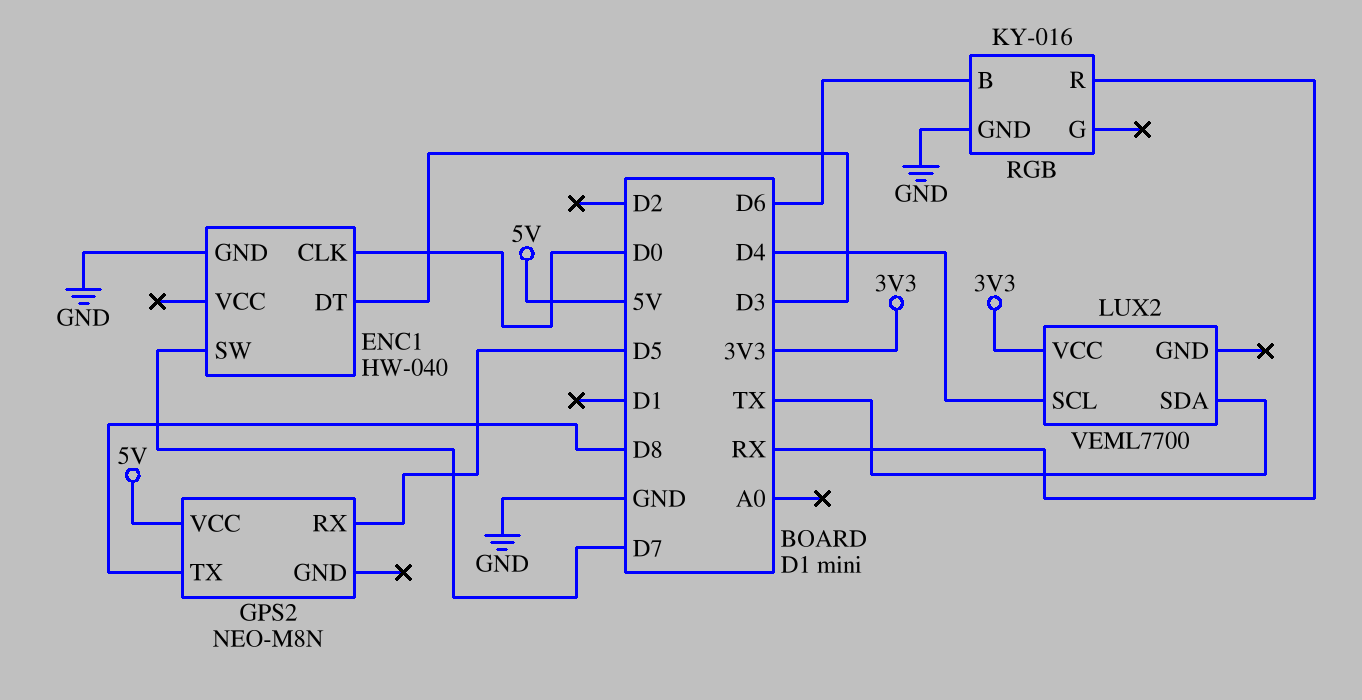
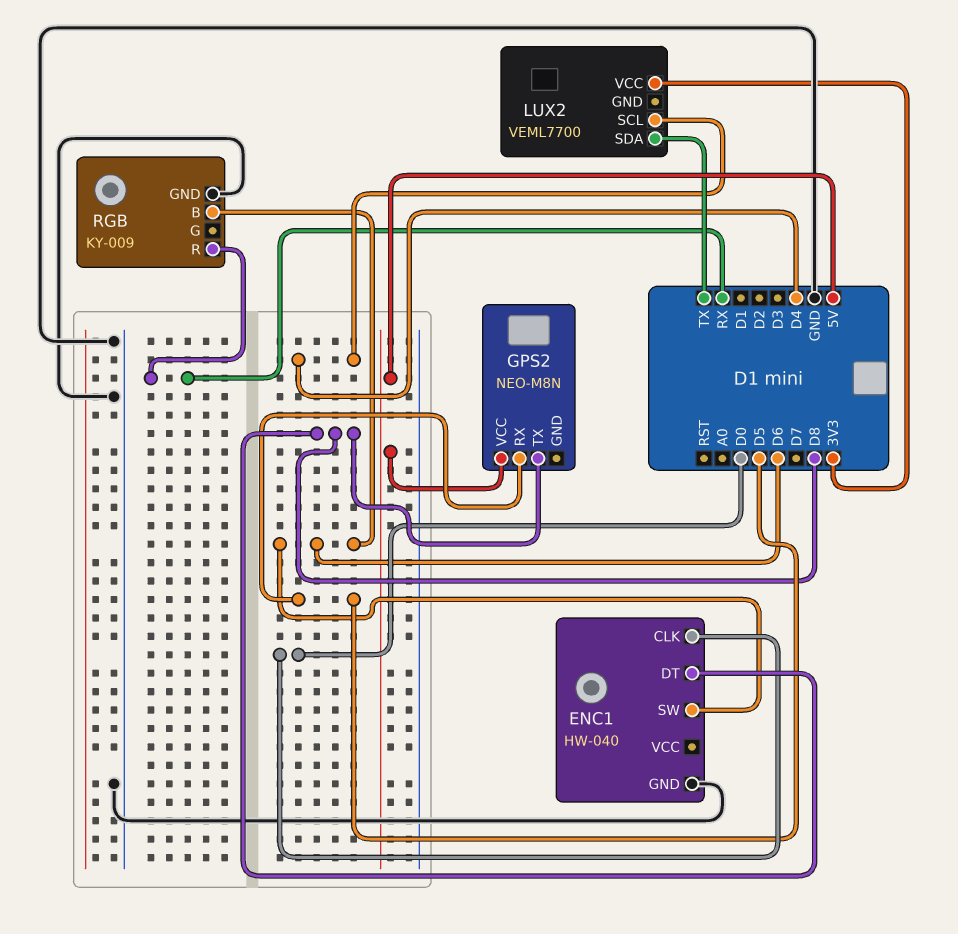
ENC1 pin DT: D3 -> D8
ENC1 pin SW: D7 -> D6
RGB: KY-016 -> KY-009

